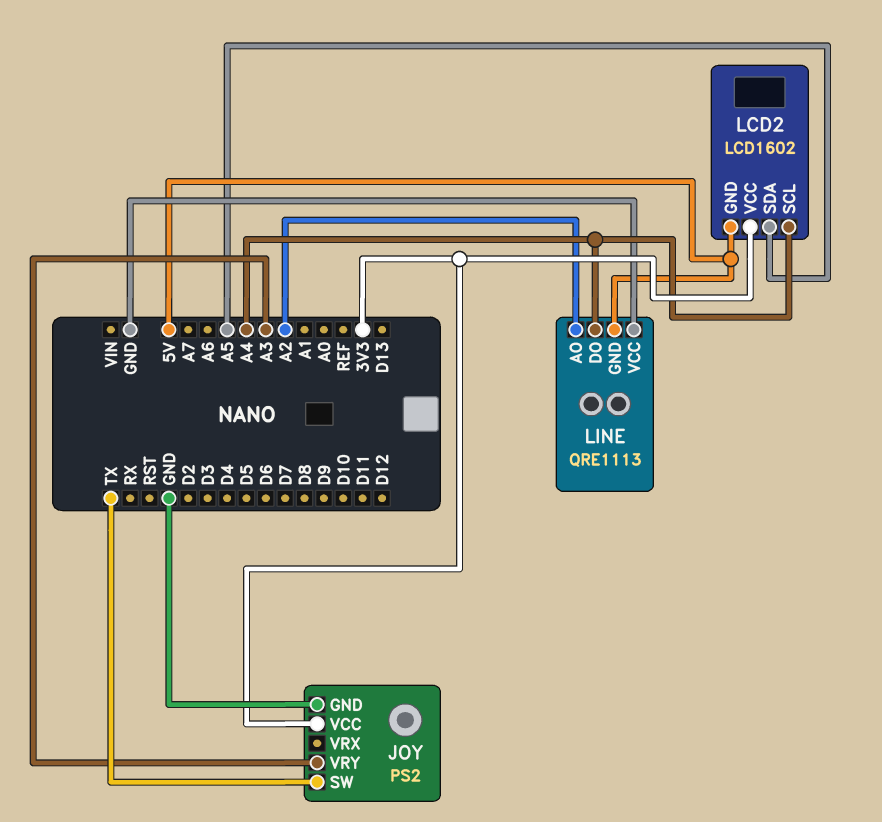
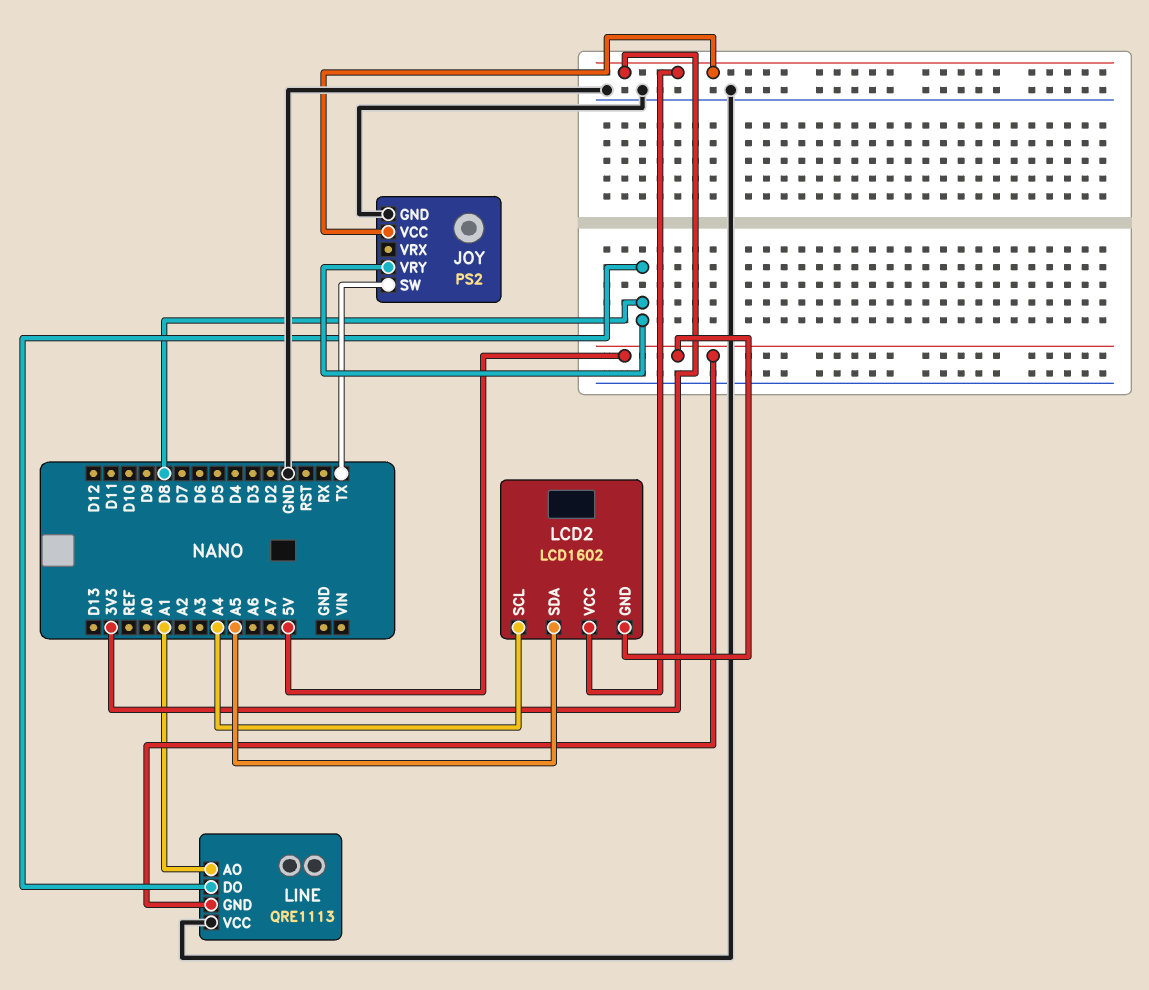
JOY pin VRY: A3 -> D8
LINE pin AO: A2 -> A1
LINE pin DO: A4 -> D8

